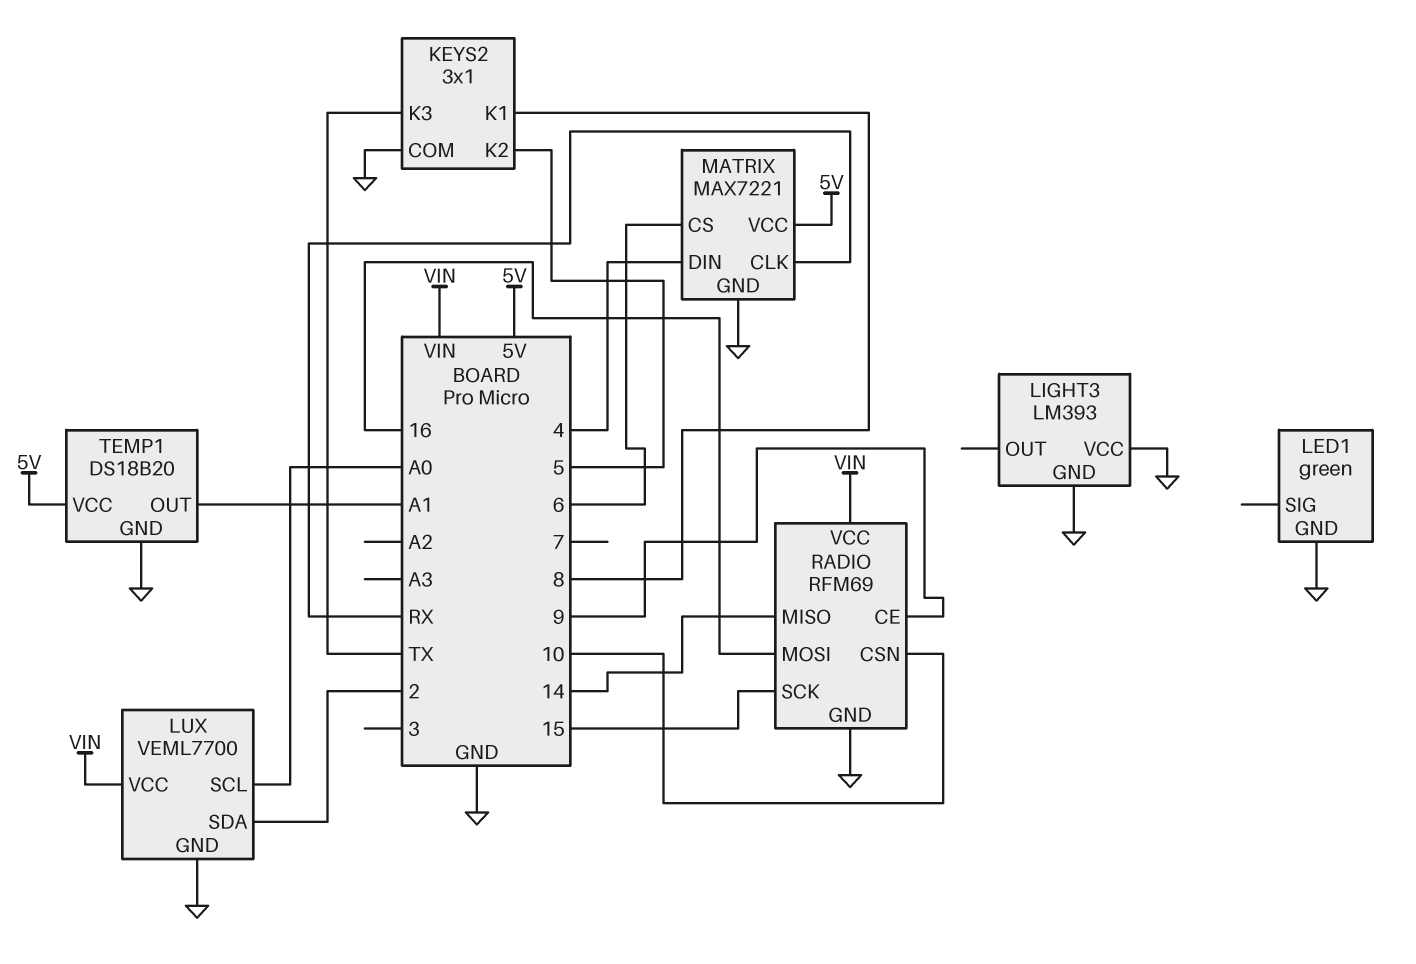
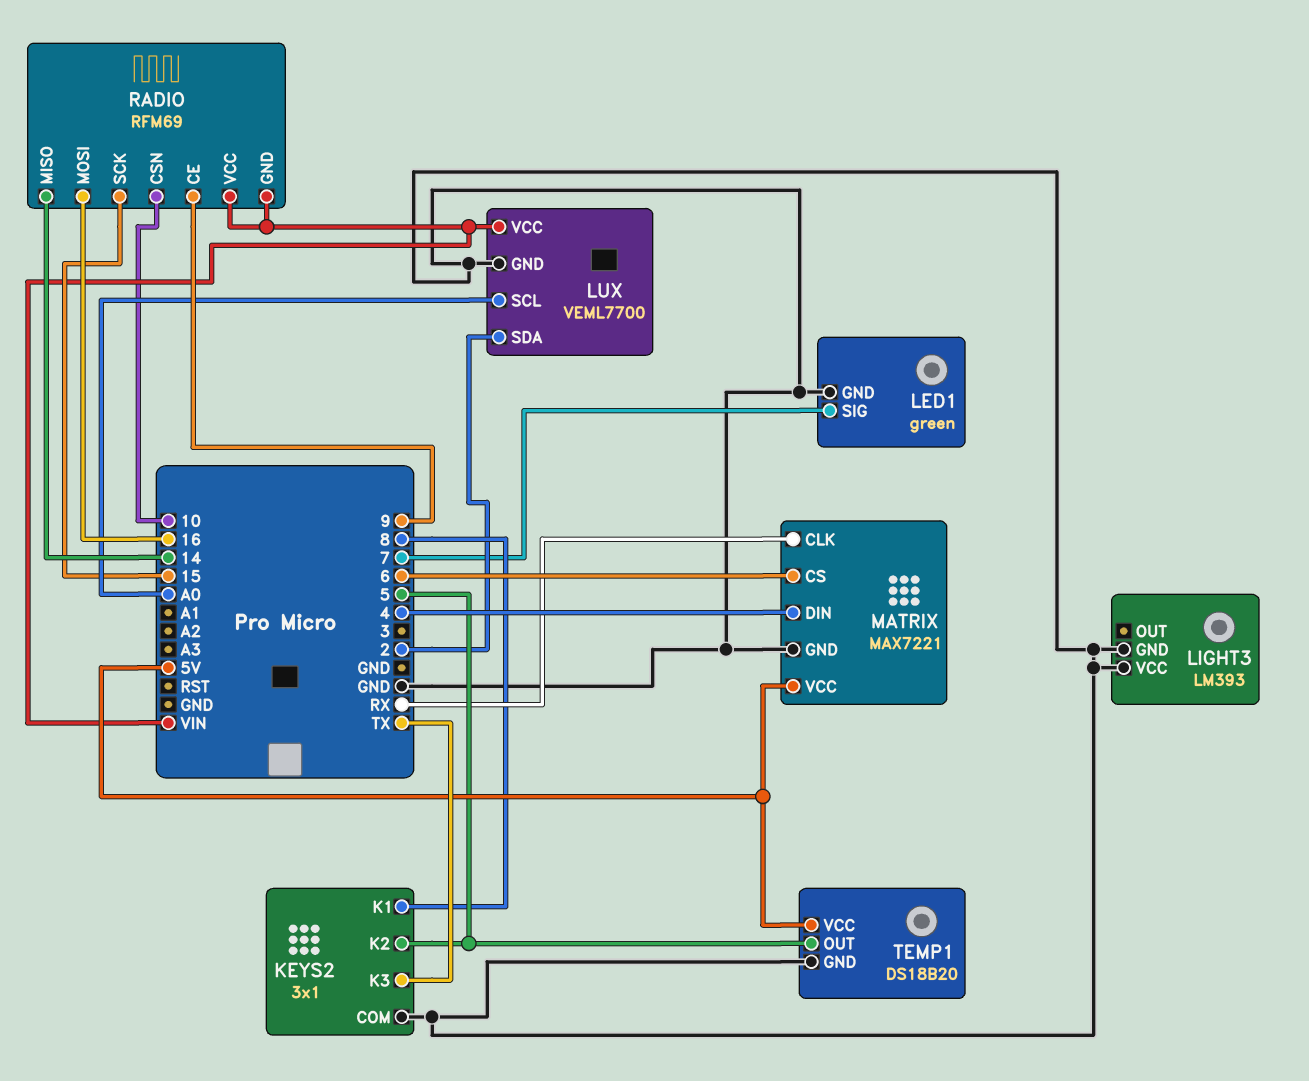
LED1 pin SIG: none -> 7
RADIO pin GND: GND -> VIN
TEMP1 pin OUT: A1 -> 5

